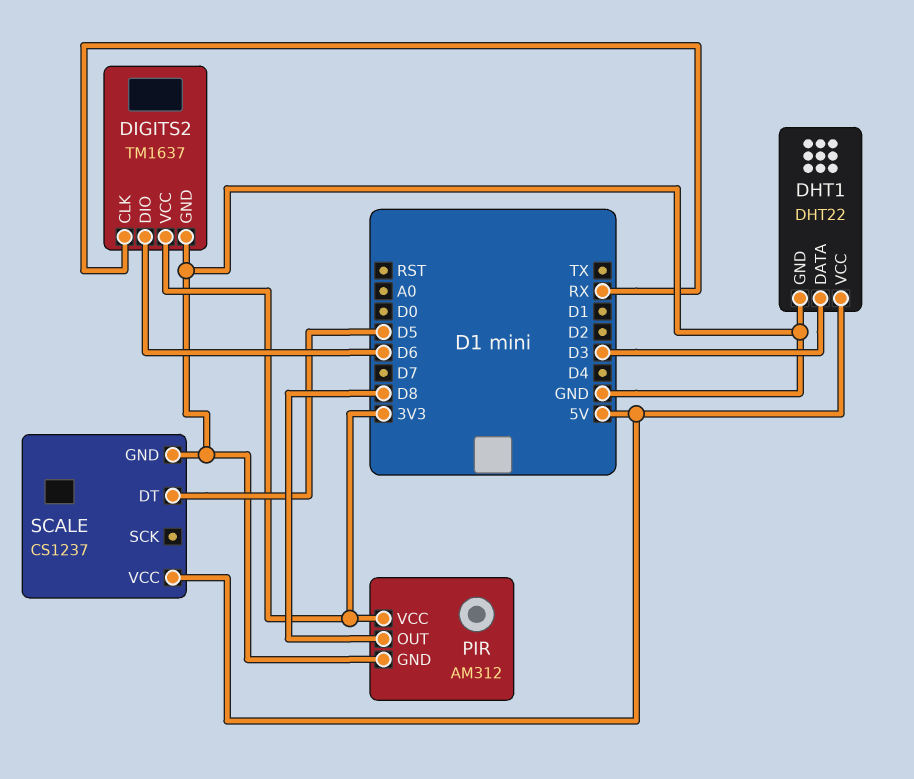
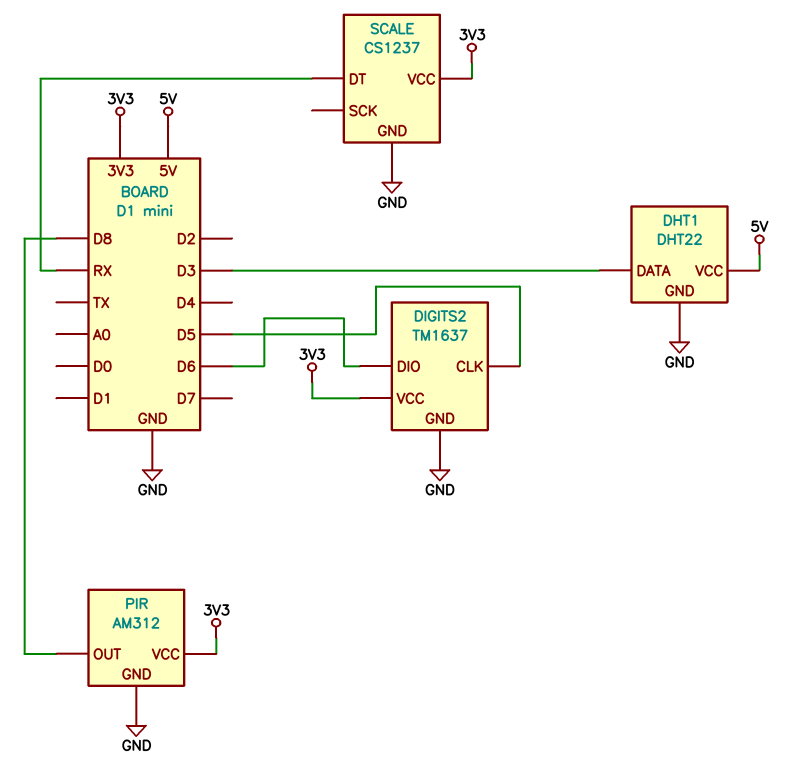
DIGITS2 pin CLK: RX -> D5
SCALE pin DT: D5 -> RX
SCALE pin VCC: 5V -> 3V3

